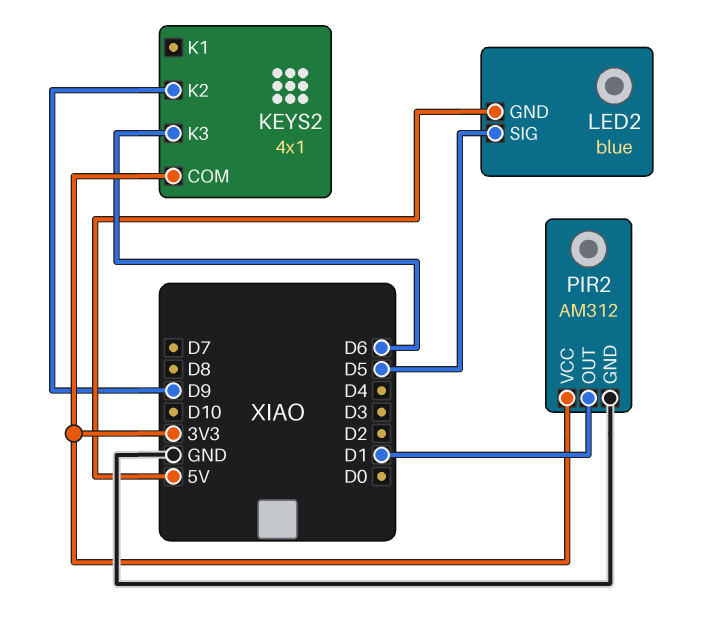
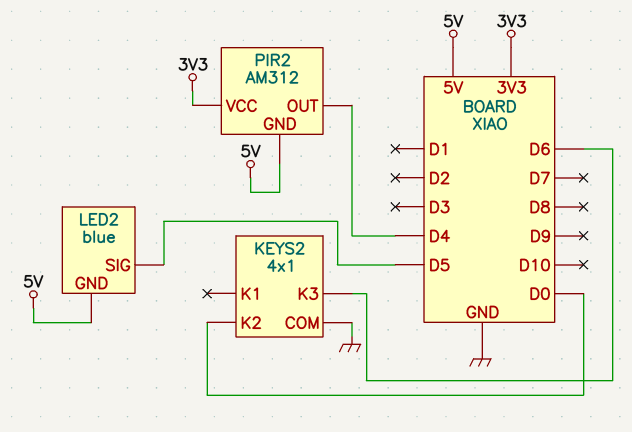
KEYS2 pin COM: 3V3 -> GND
KEYS2 pin K2: D9 -> D0
PIR2 pin GND: GND -> 5V
PIR2 pin OUT: D1 -> D4

